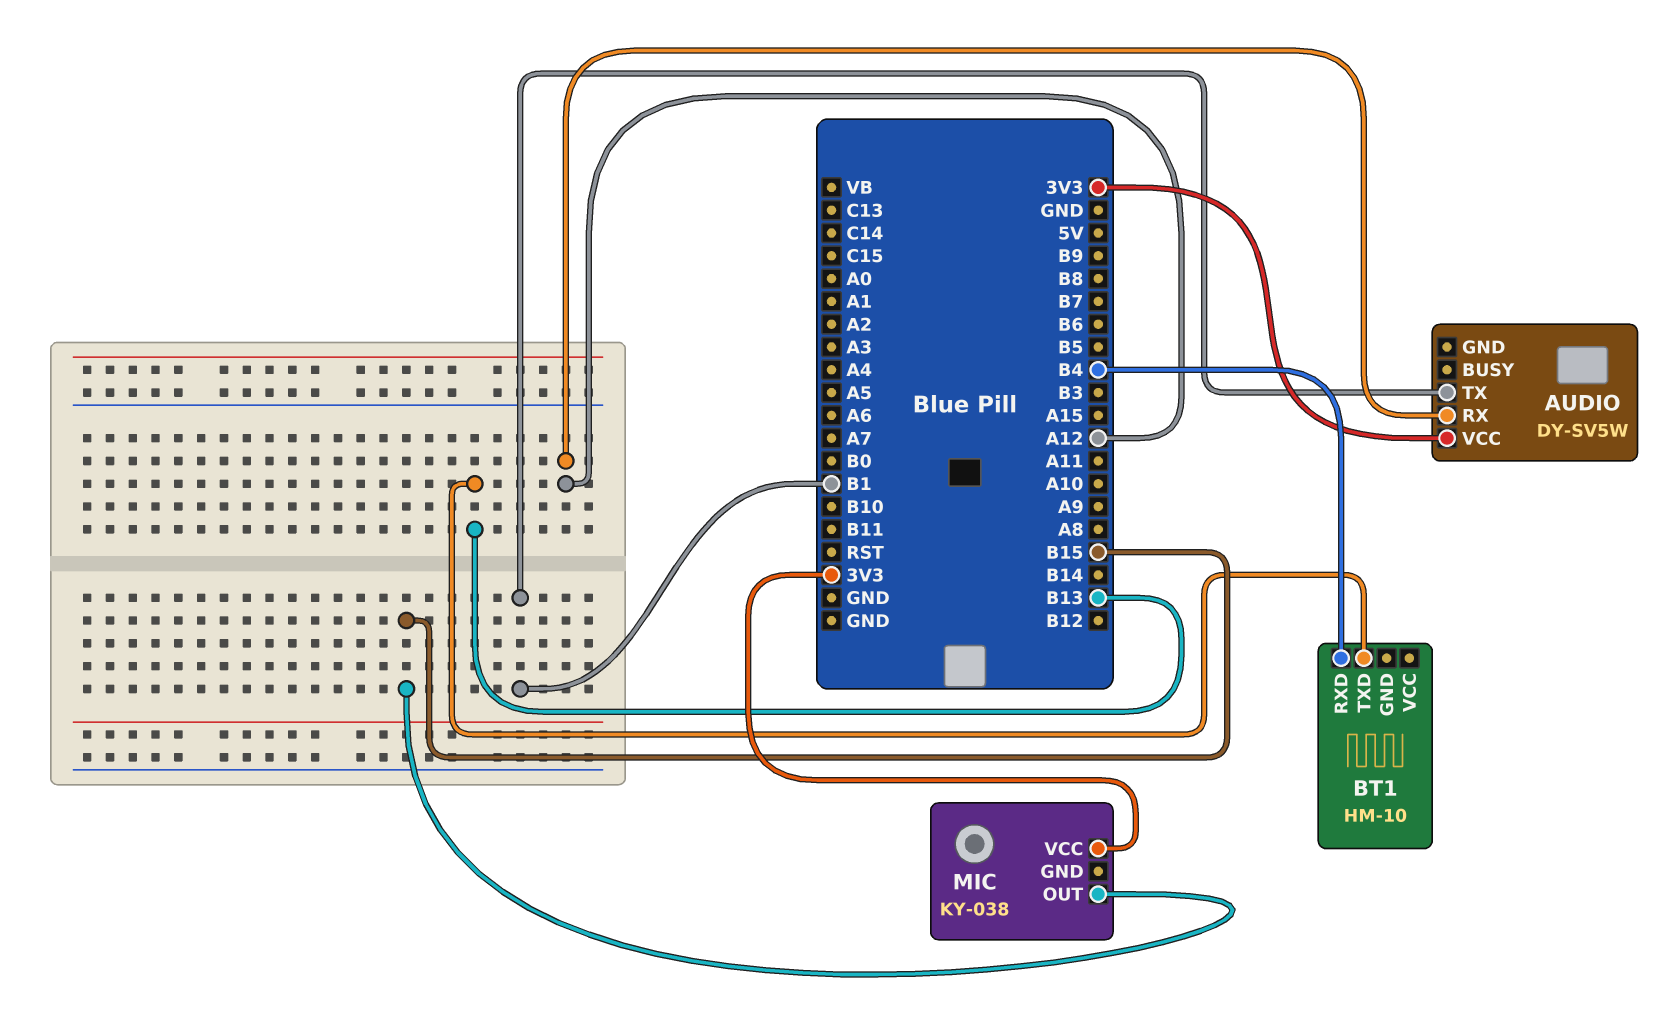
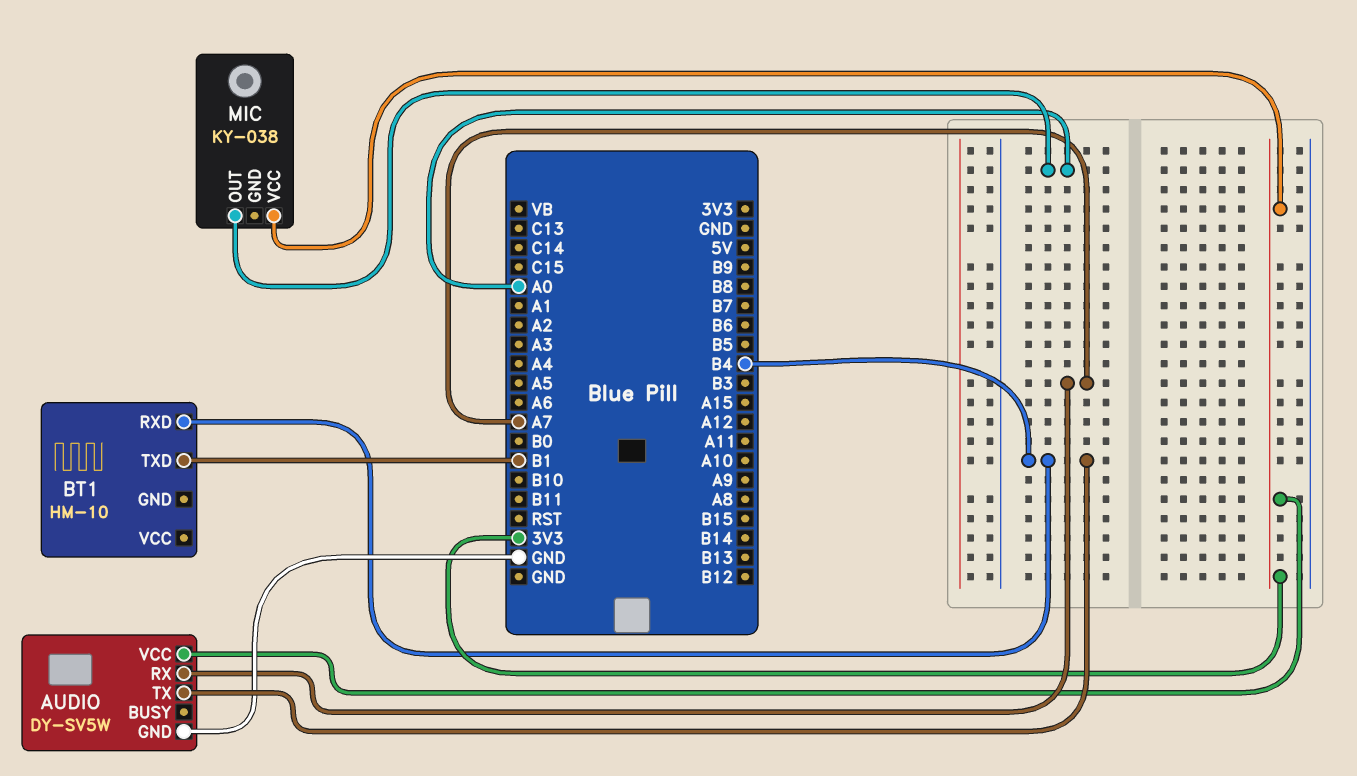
AUDIO pin GND: none -> GND
AUDIO pin RX: A12 -> A7
AUDIO pin TX: B1 -> B4
BT1 pin TXD: B13 -> B1
MIC pin OUT: B15 -> A0

